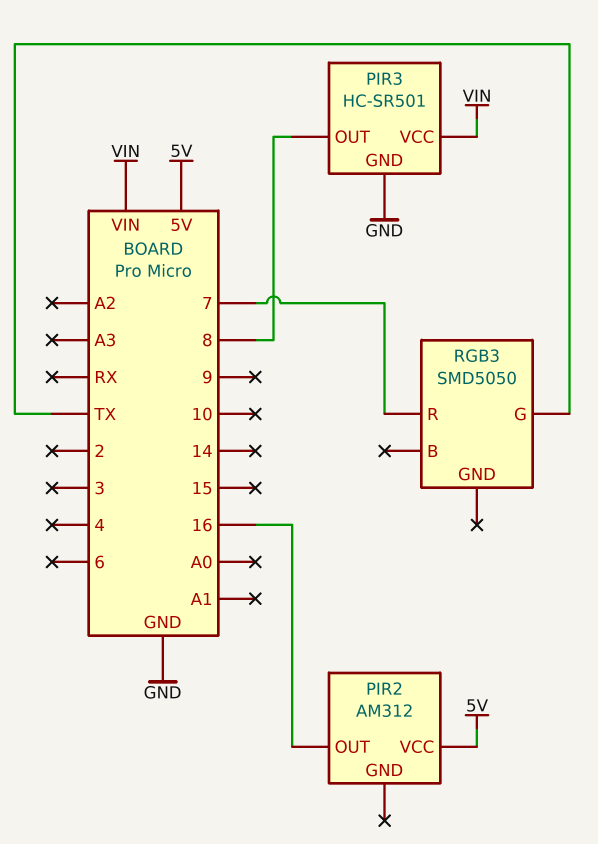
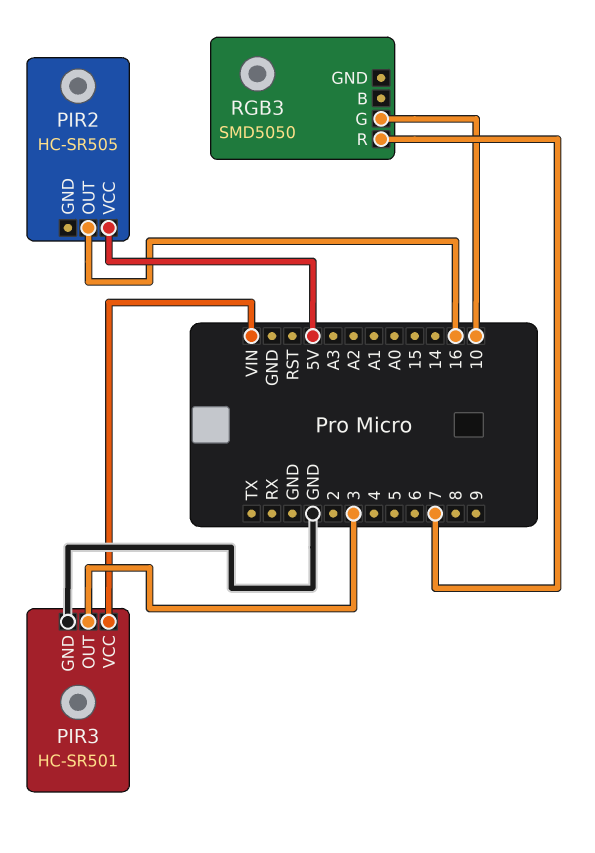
PIR2: AM312 -> HC-SR505
PIR3 pin OUT: 8 -> 3
RGB3 pin G: TX -> 10

